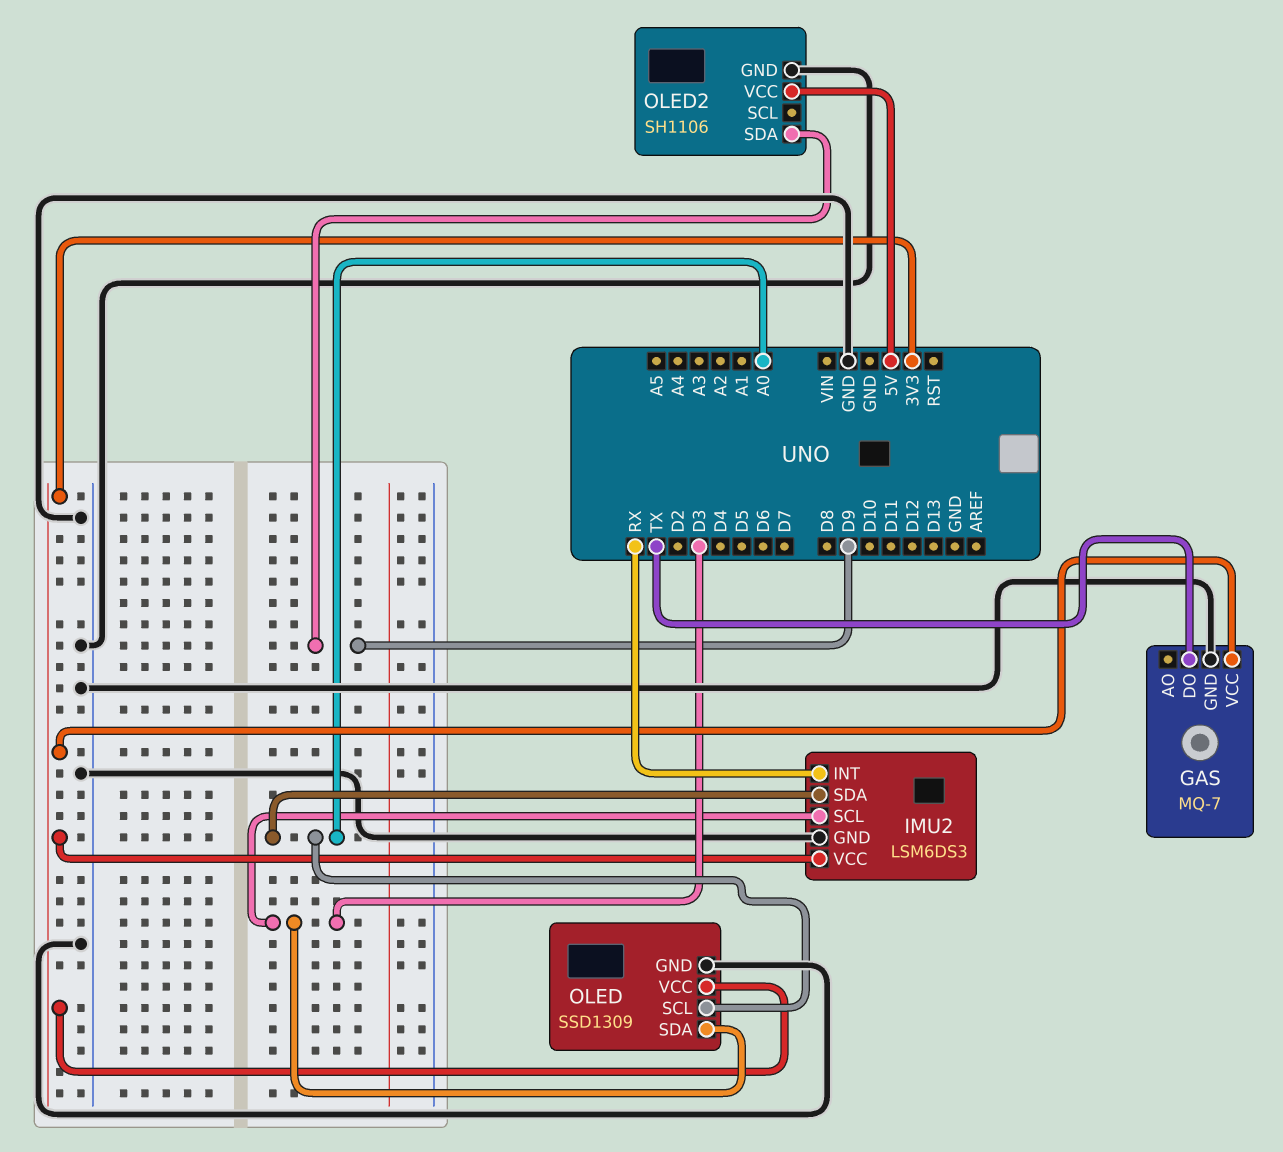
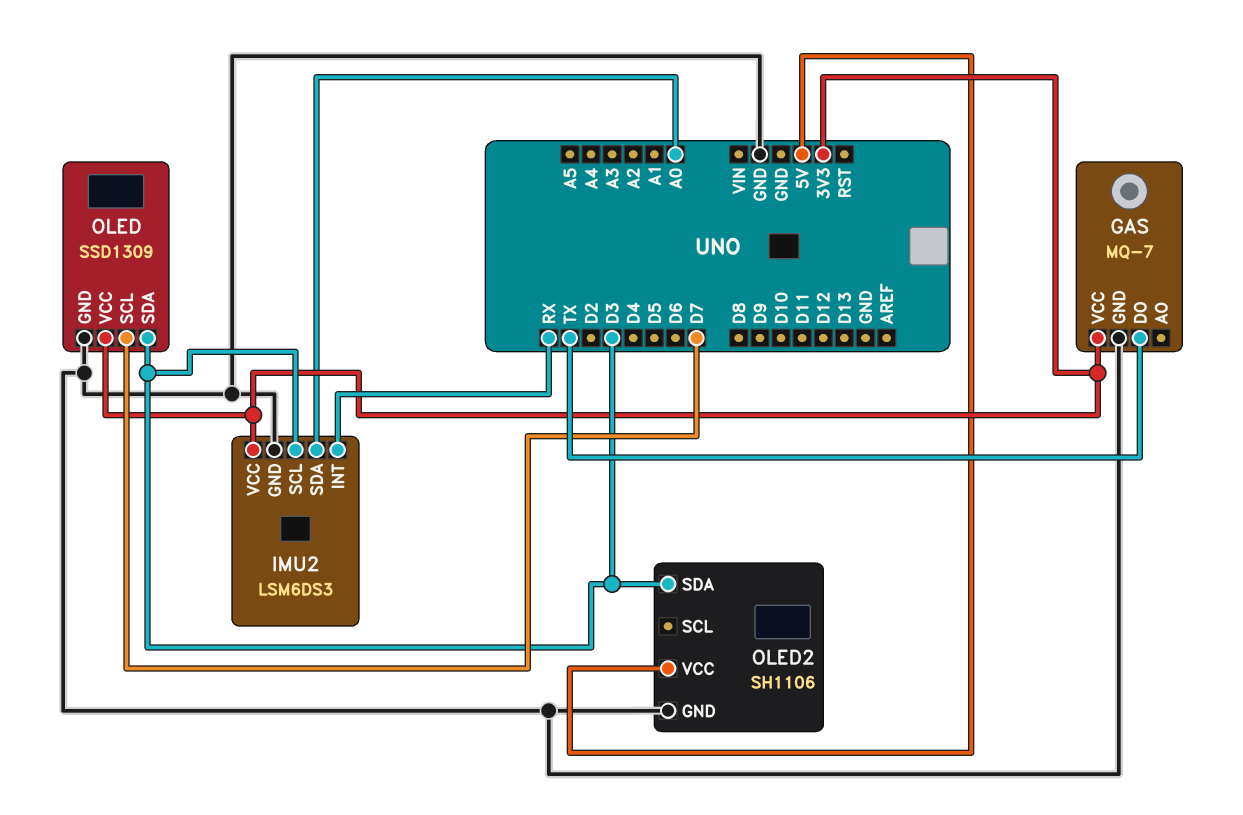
OLED pin SCL: A0 -> D7
OLED2 pin SDA: D9 -> D3

